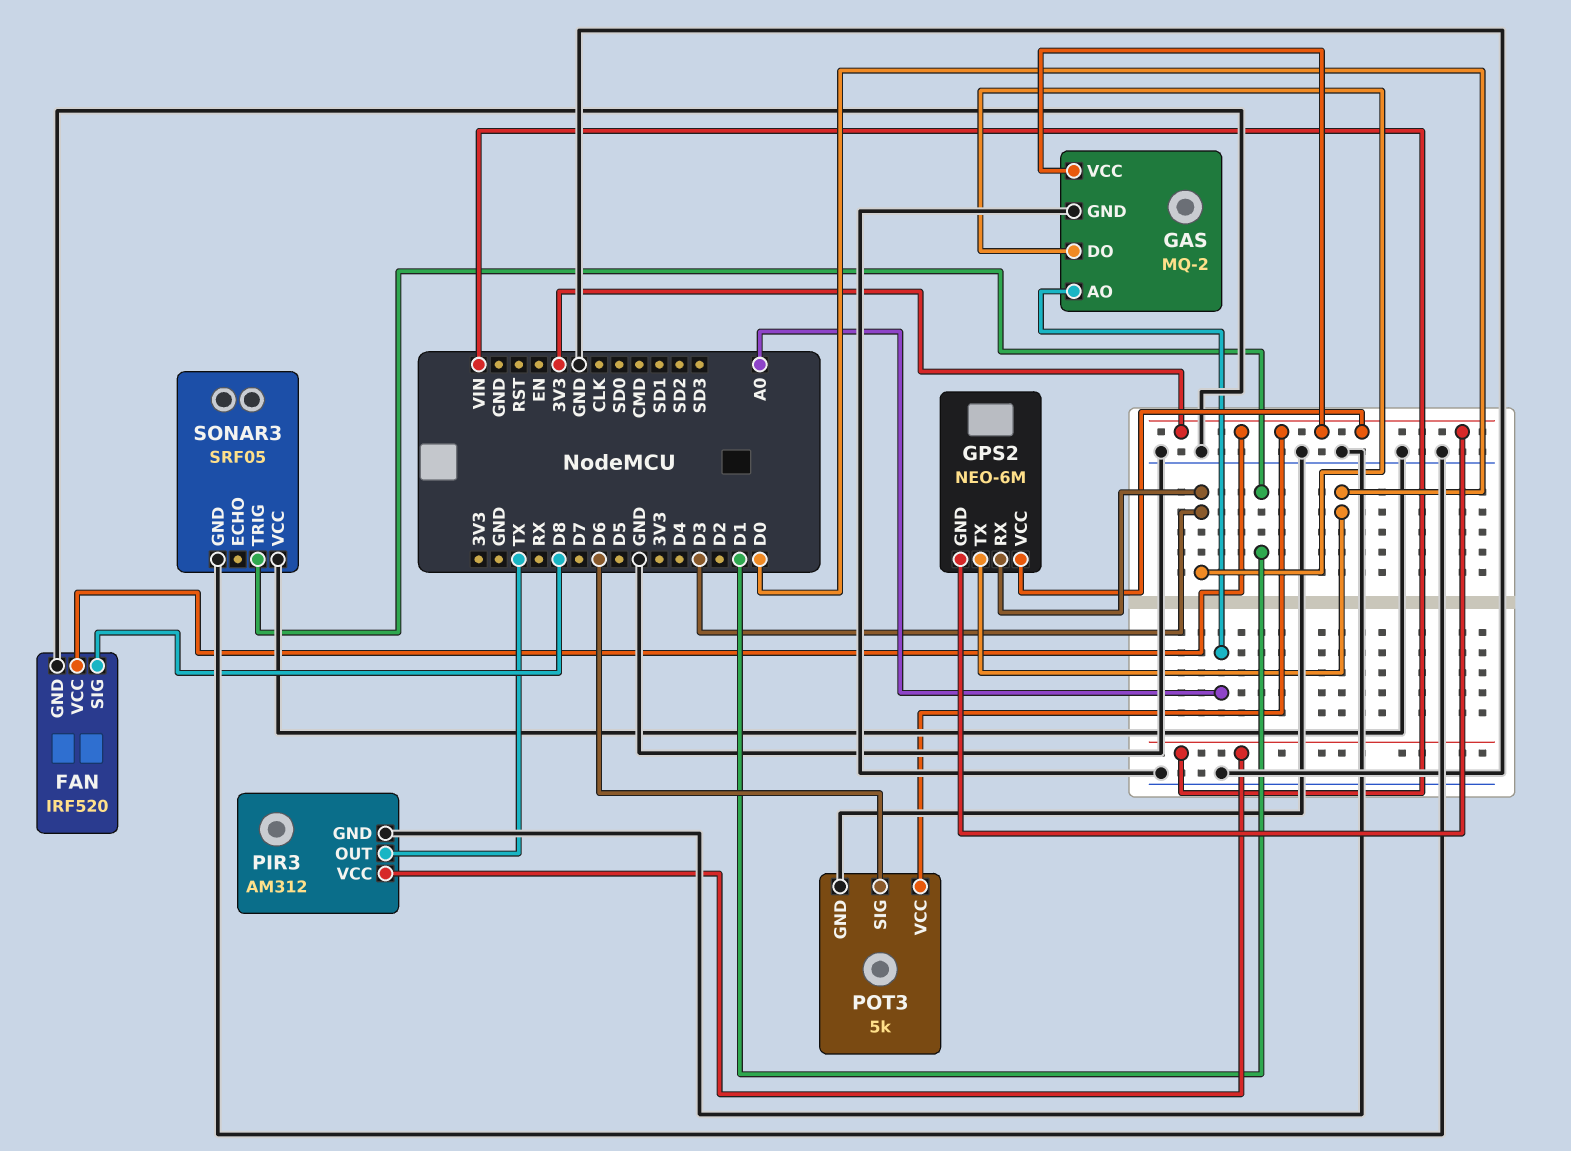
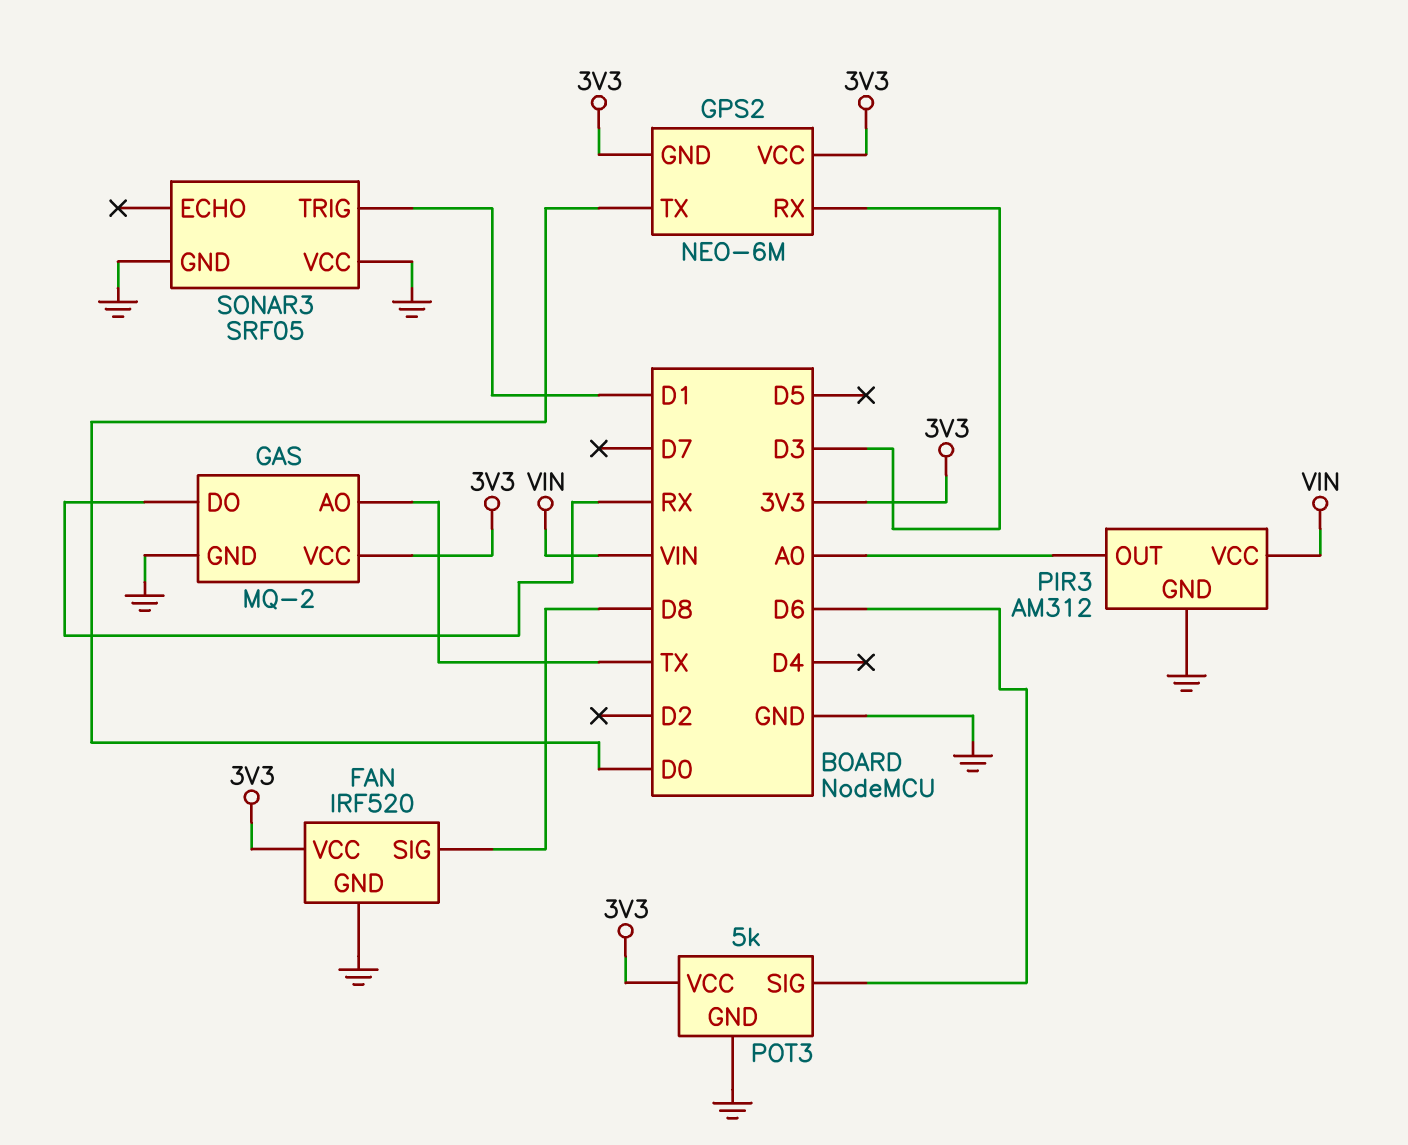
GAS pin AO: A0 -> TX
GAS pin DO: D3 -> RX
PIR3 pin OUT: TX -> A0

